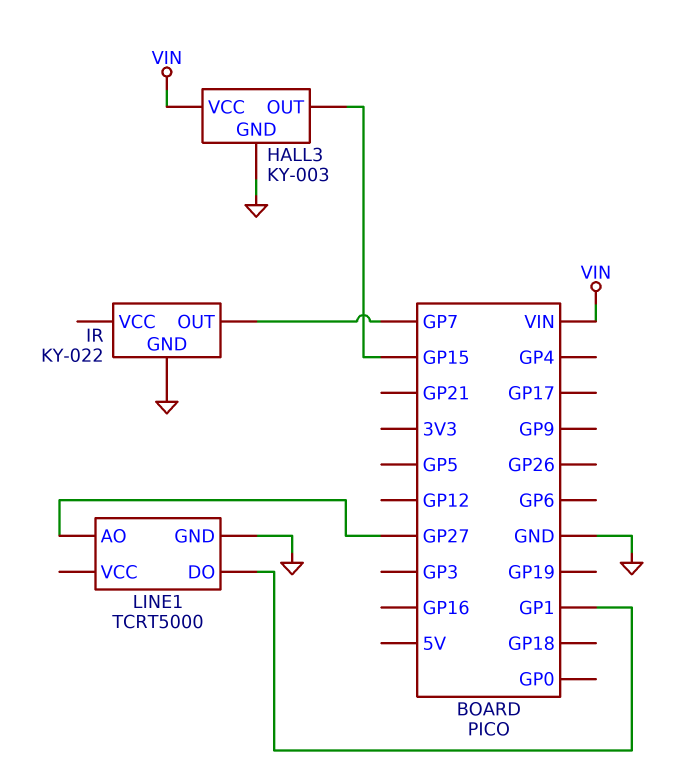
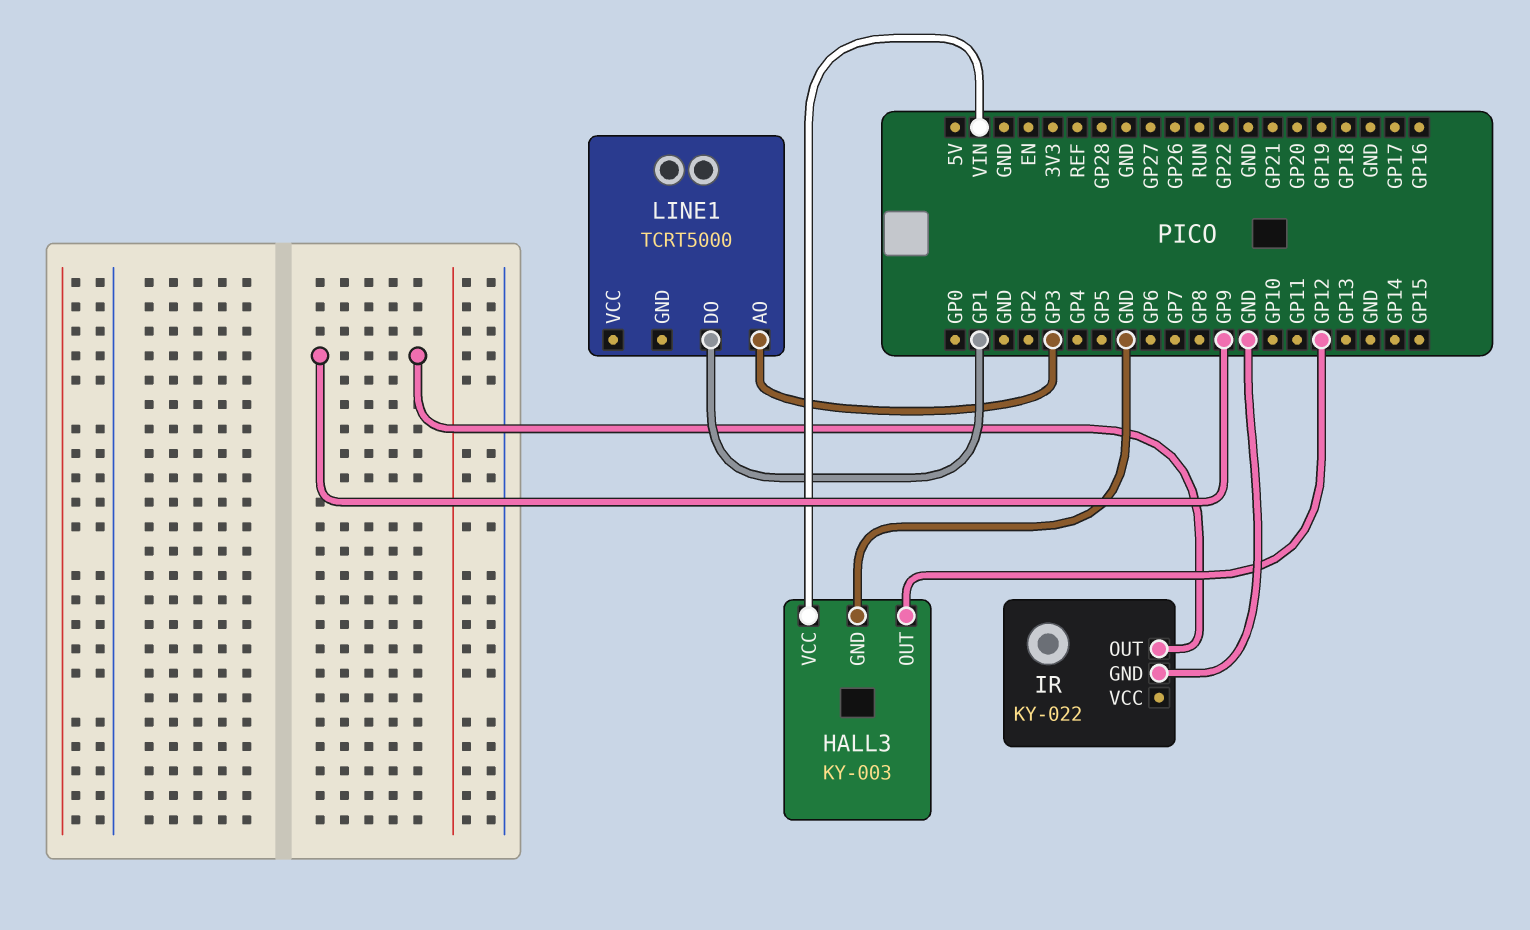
HALL3 pin OUT: GP15 -> GP12
IR pin OUT: GP7 -> GP9
LINE1 pin AO: GP27 -> GP3
LINE1 pin GND: GND -> none

